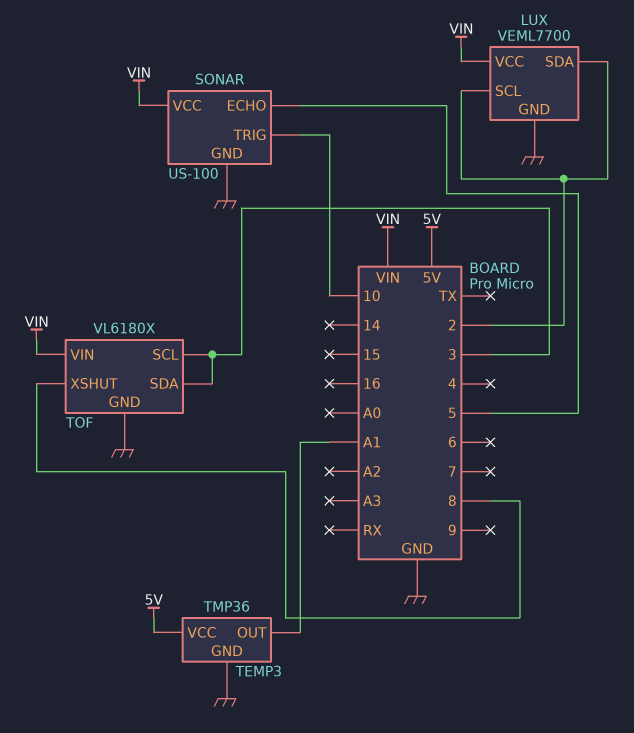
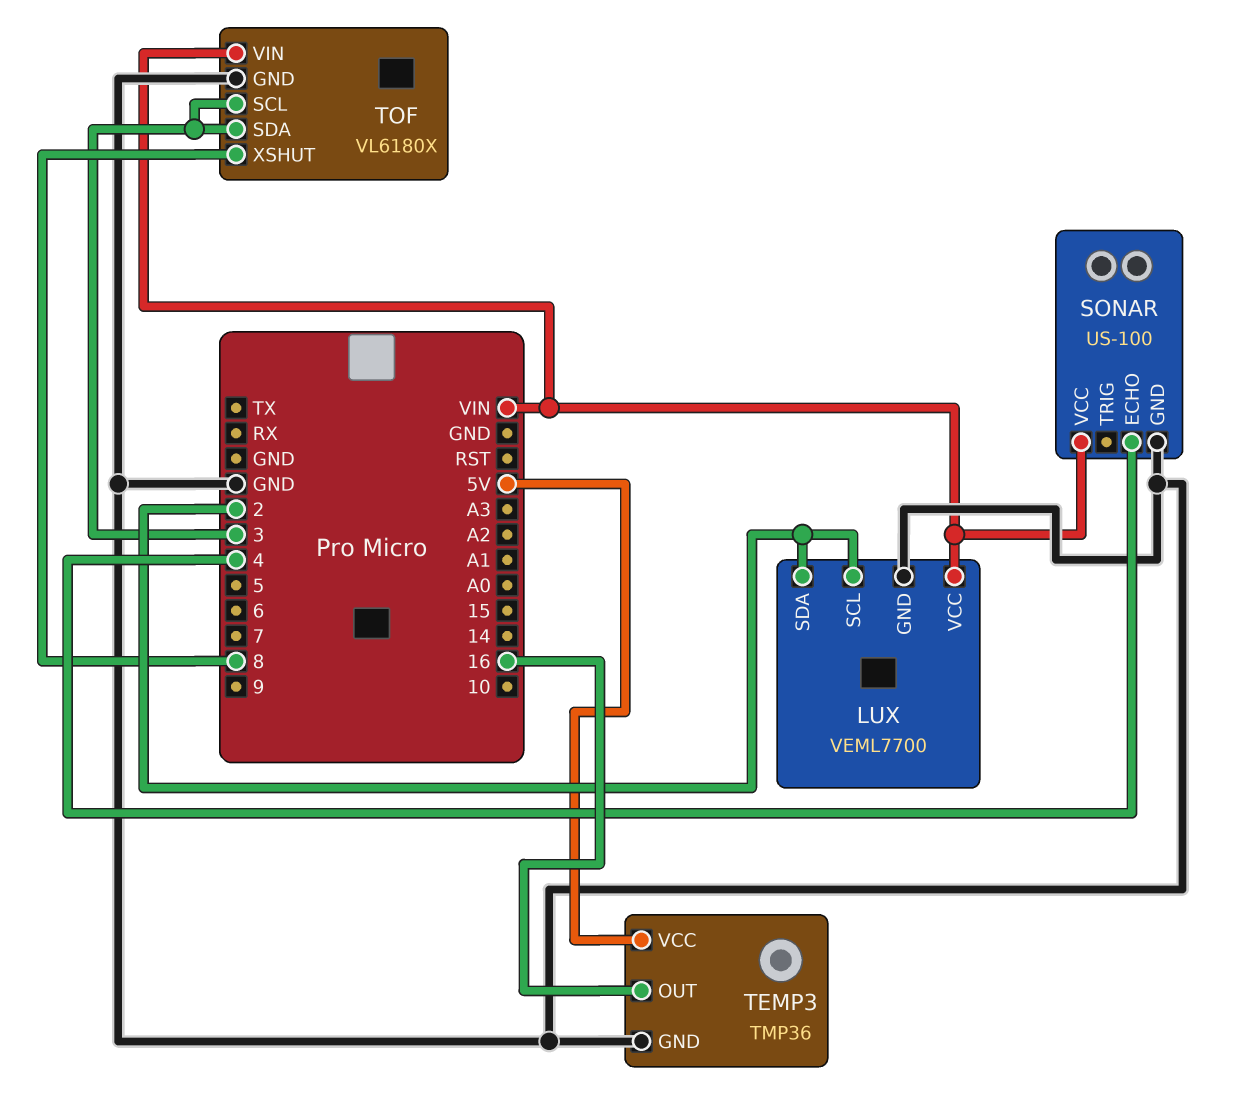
SONAR pin ECHO: 5 -> 4
SONAR pin TRIG: 10 -> none
TEMP3 pin OUT: A1 -> 16

